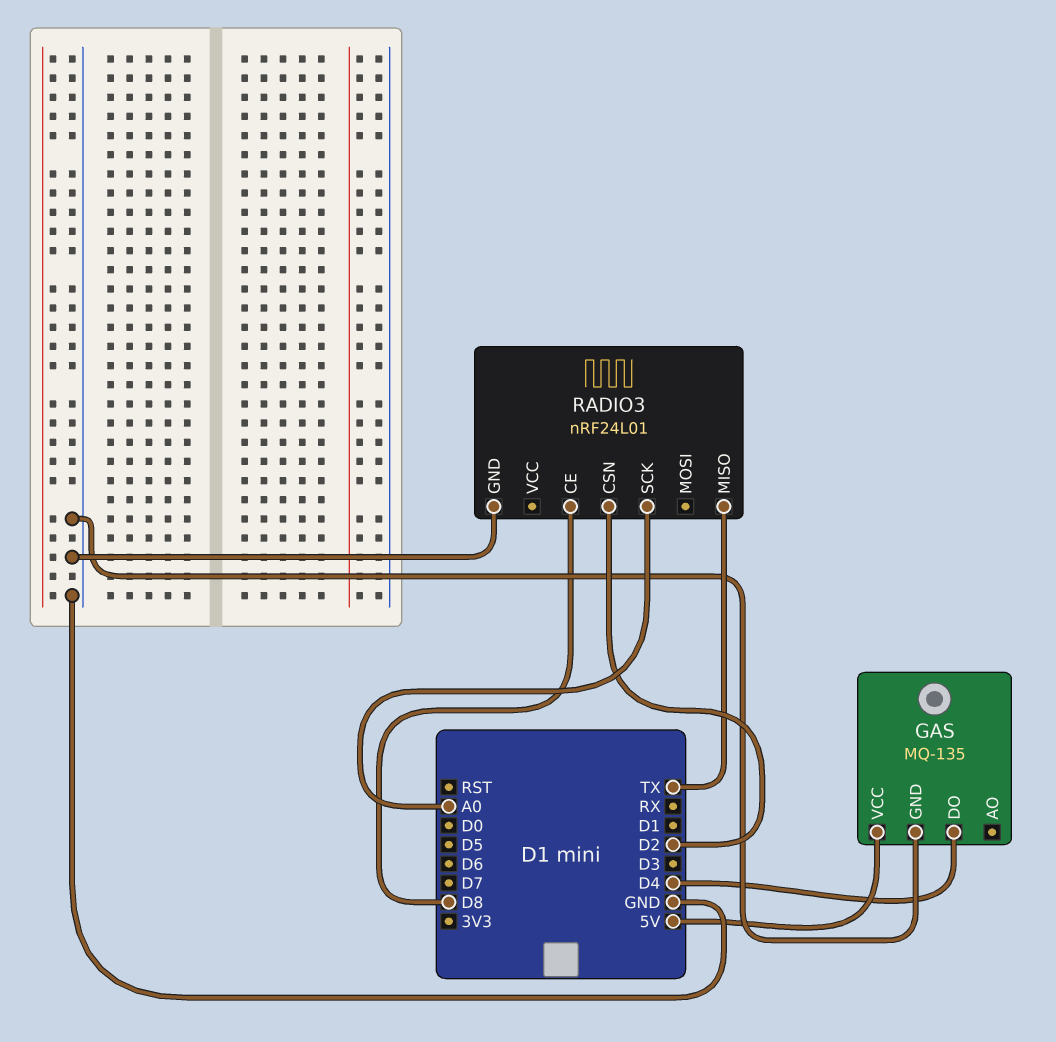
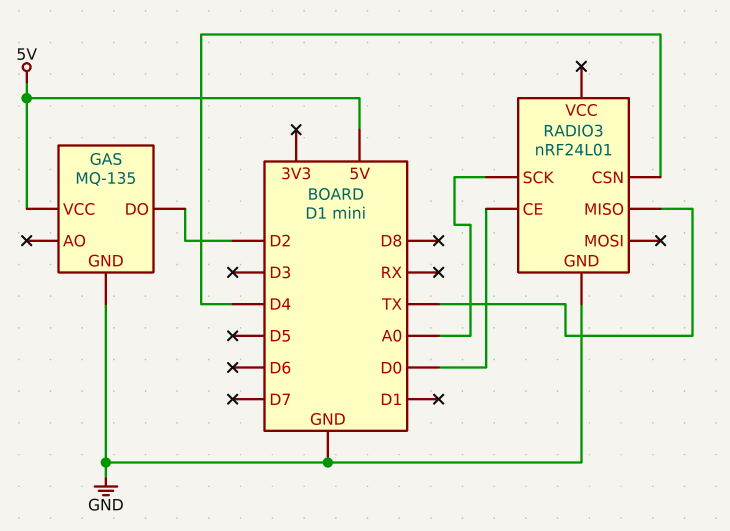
GAS pin DO: D4 -> D2
RADIO3 pin CE: D8 -> D0
RADIO3 pin CSN: D2 -> D4

